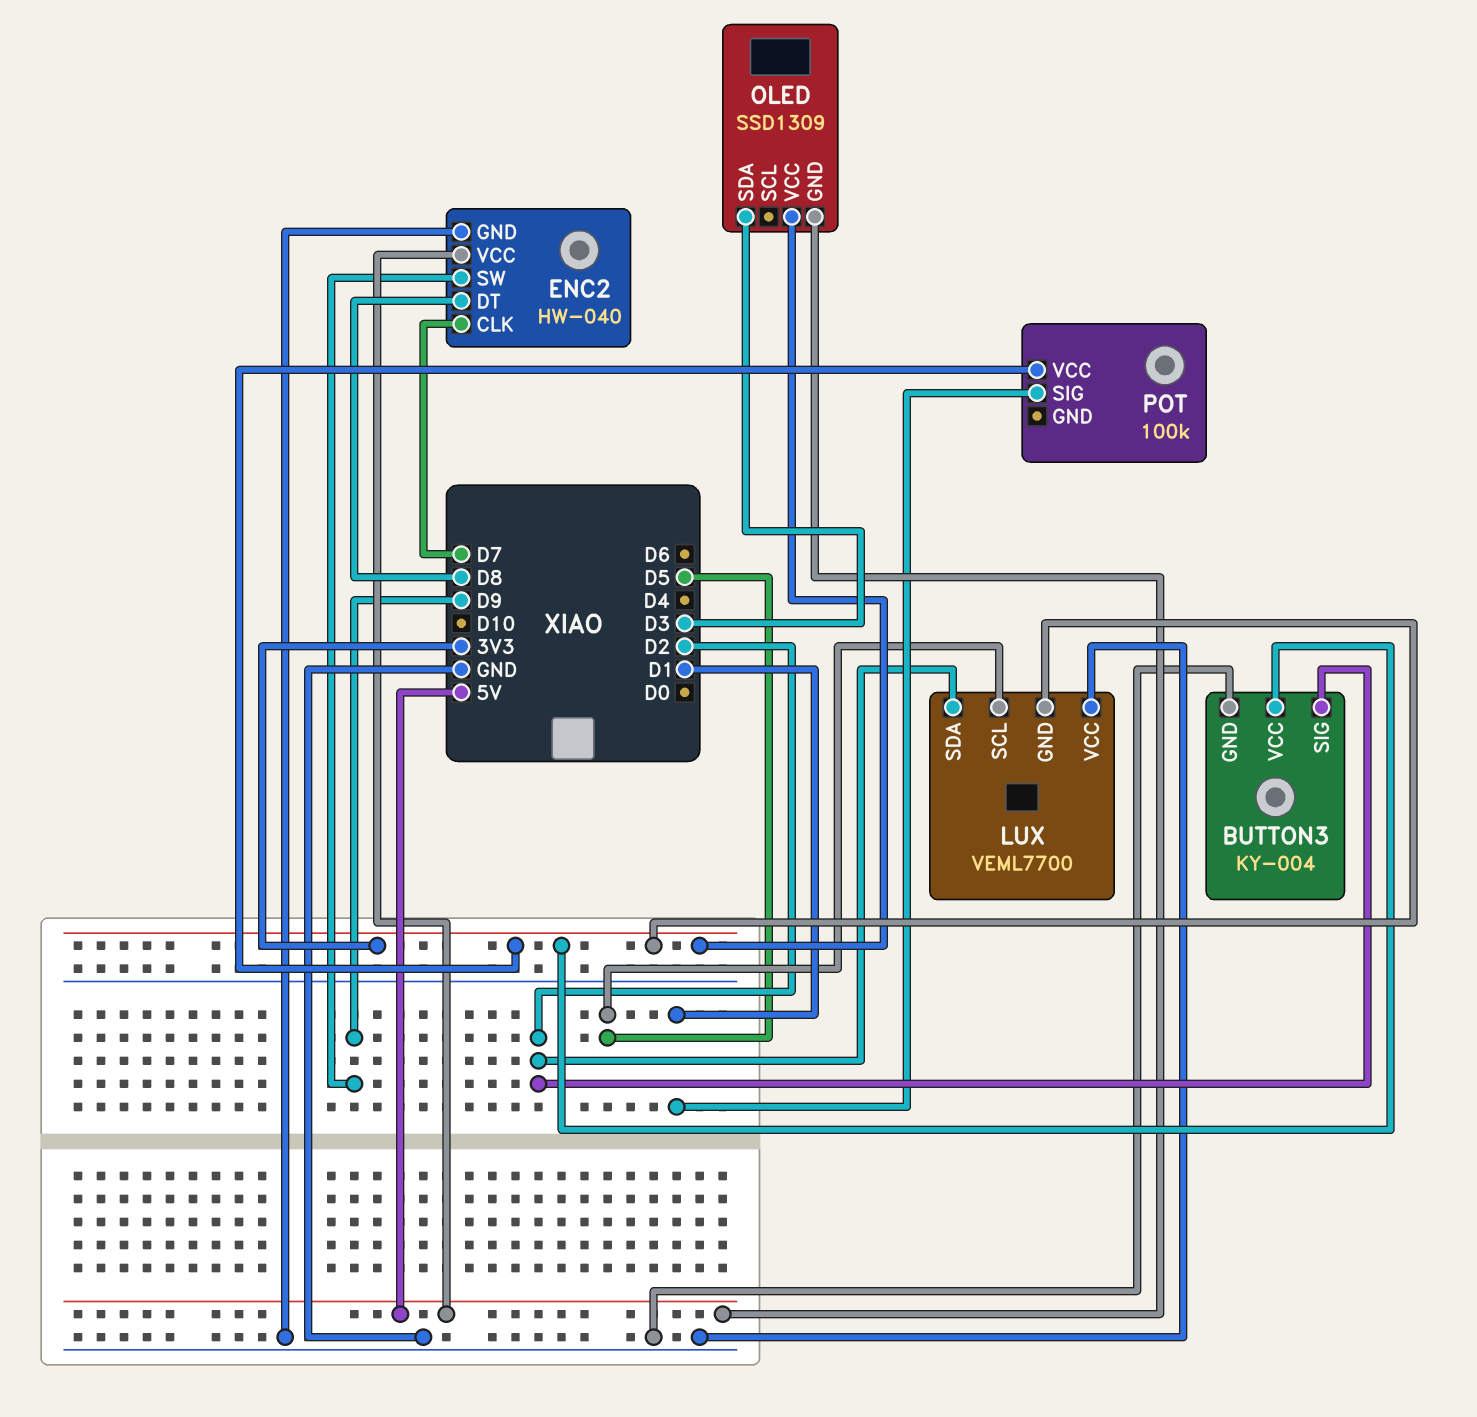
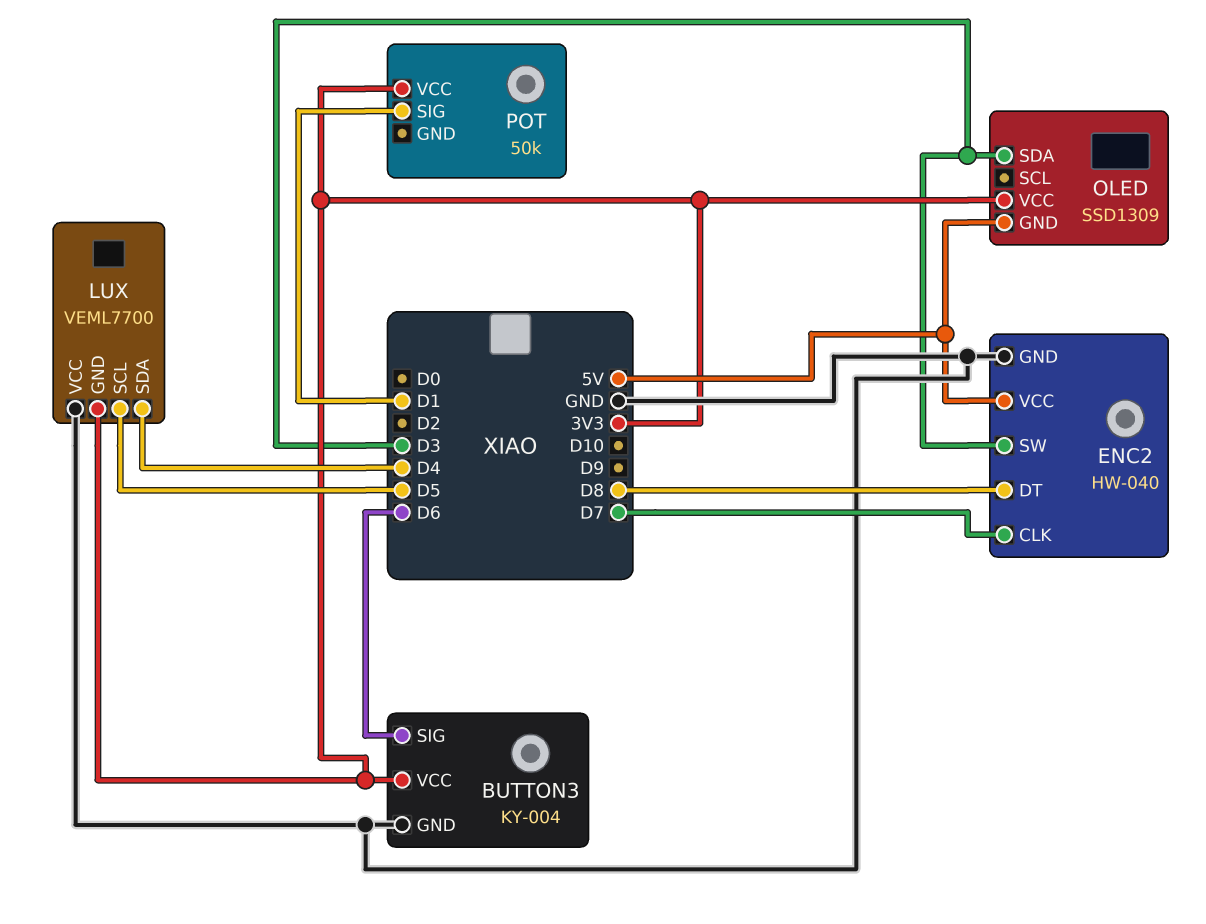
BUTTON3 pin SIG: D2 -> D6
ENC2 pin SW: D9 -> D3
LUX pin SDA: D2 -> D4
POT: 100k -> 50k

